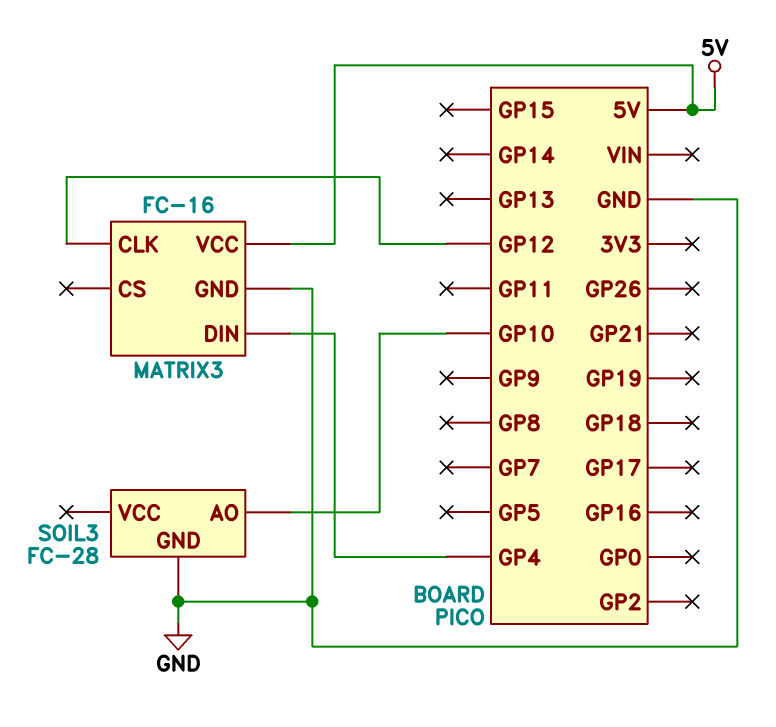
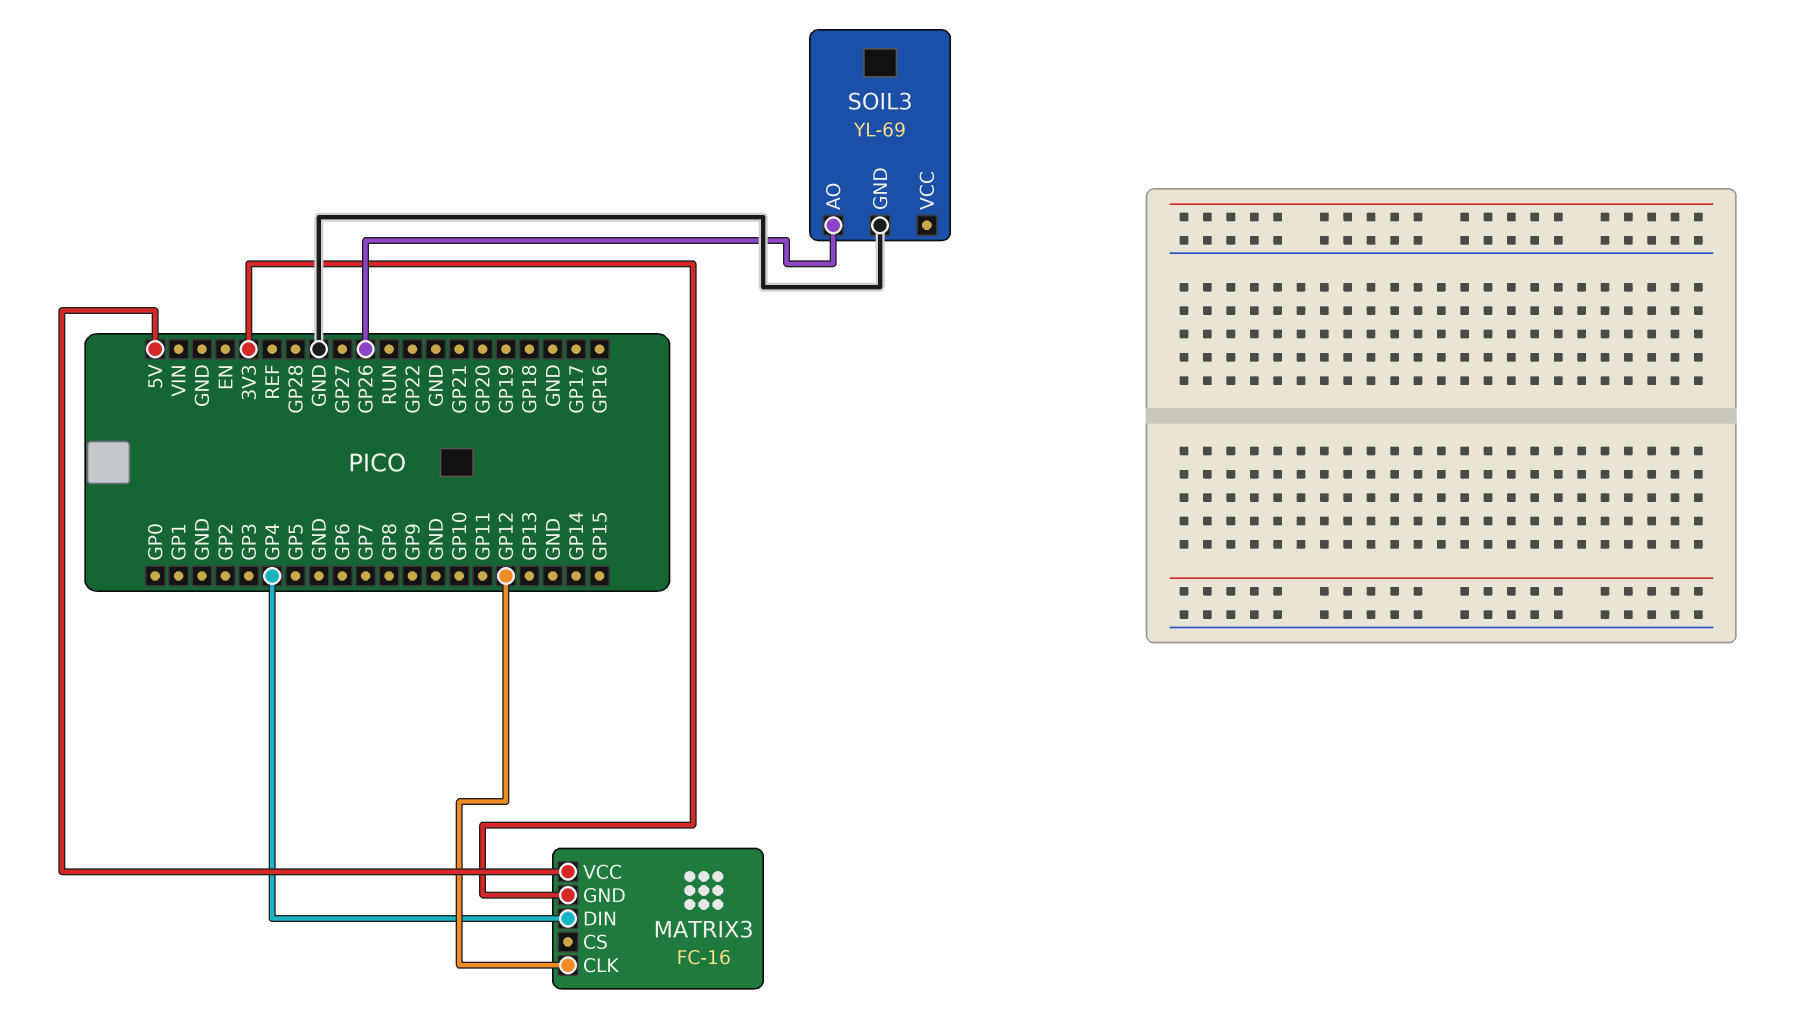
MATRIX3 pin GND: GND -> 3V3
SOIL3: FC-28 -> YL-69
SOIL3 pin AO: GP10 -> GP26

